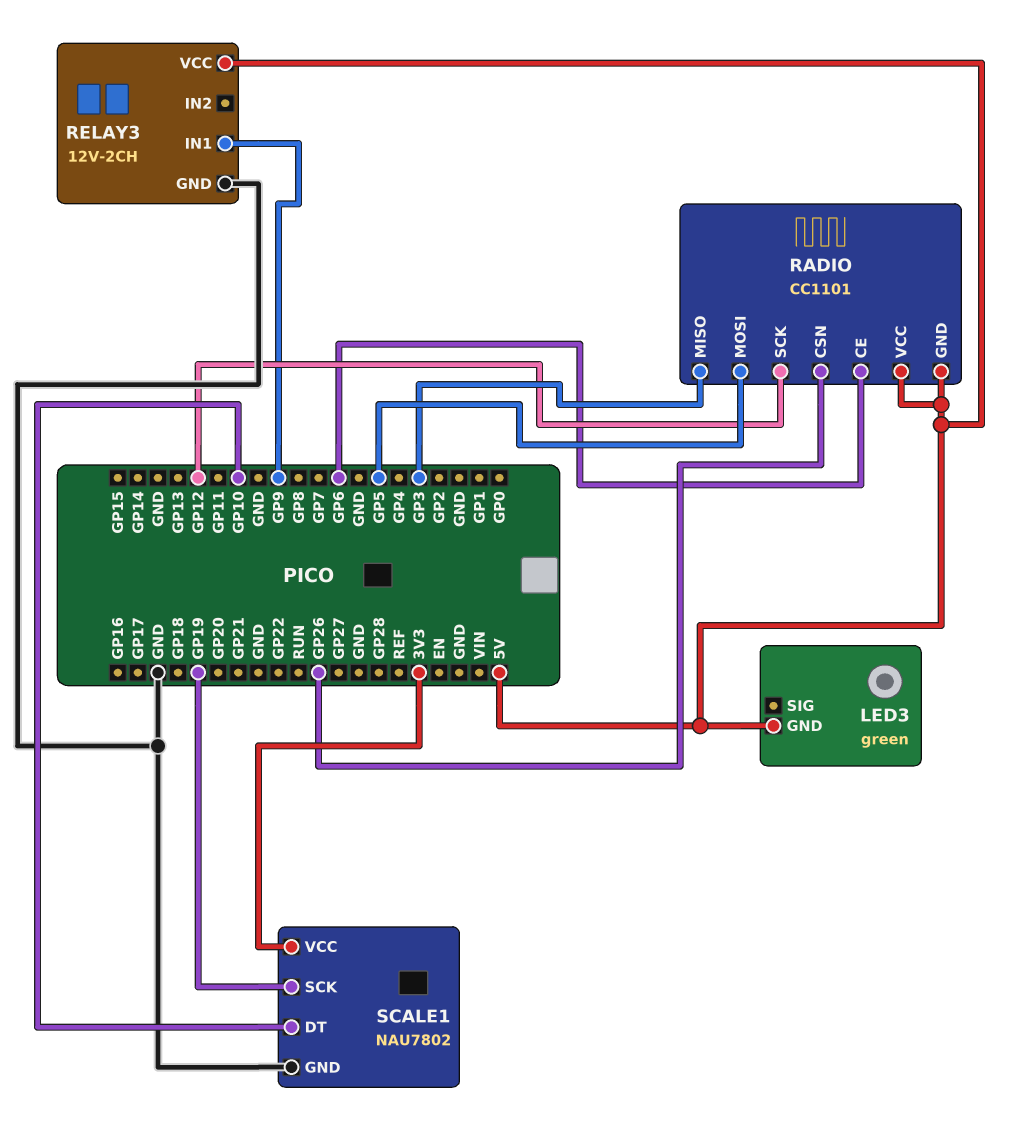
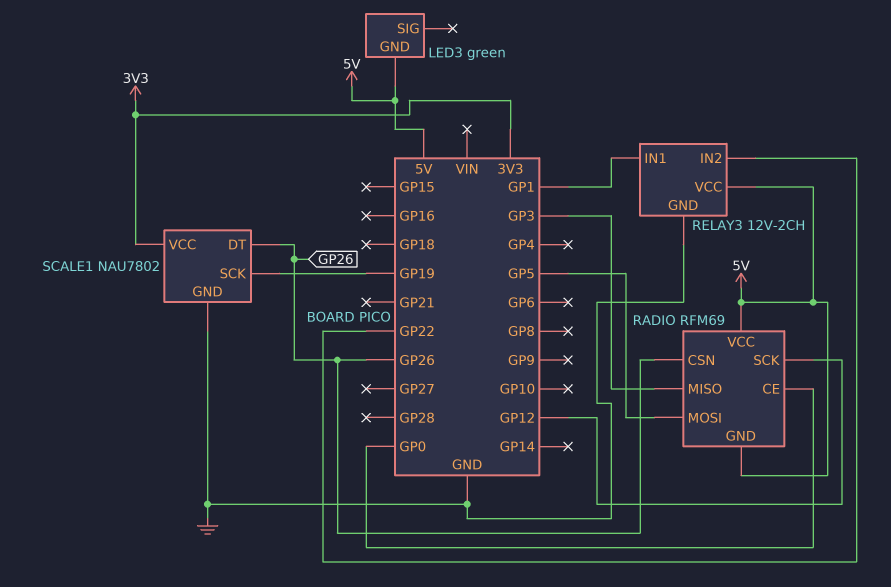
RADIO: CC1101 -> RFM69
RADIO pin CE: GP6 -> GP0
RELAY3 pin IN1: GP9 -> GP1
RELAY3 pin IN2: none -> GP22
SCALE1 pin DT: GP10 -> GP26

